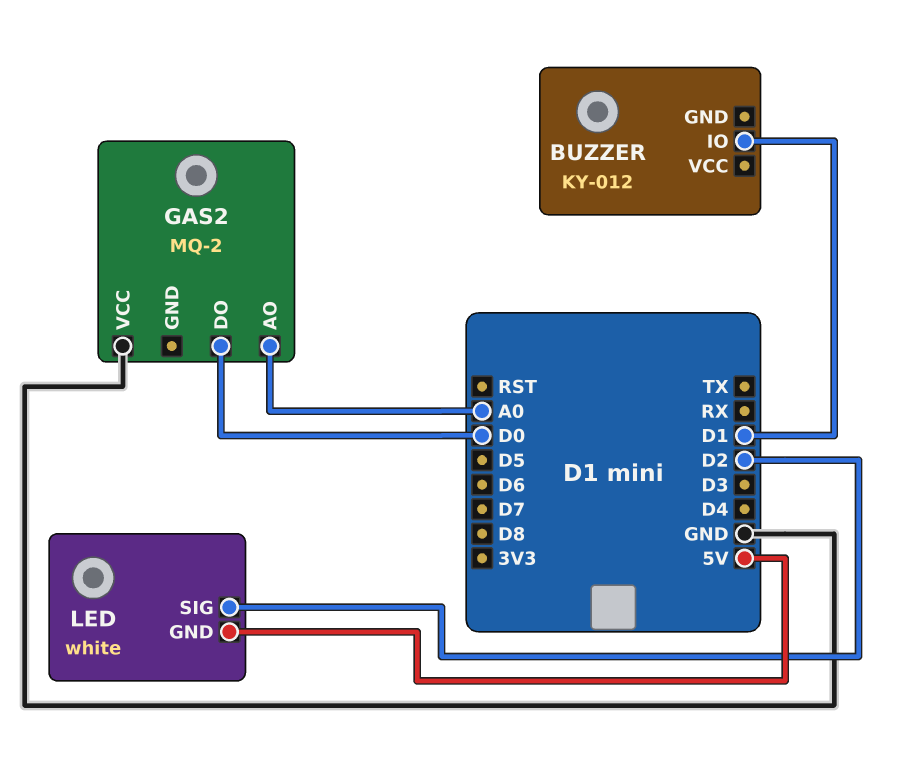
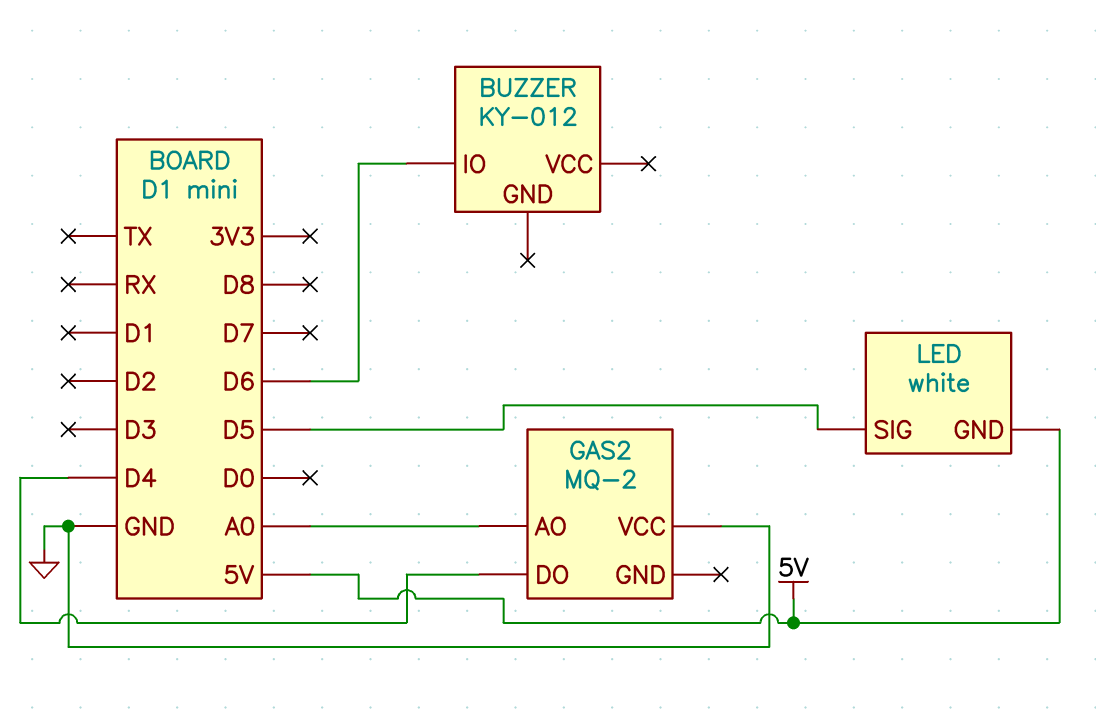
BUZZER pin IO: D1 -> D6
GAS2 pin DO: D0 -> D4
LED pin SIG: D2 -> D5

